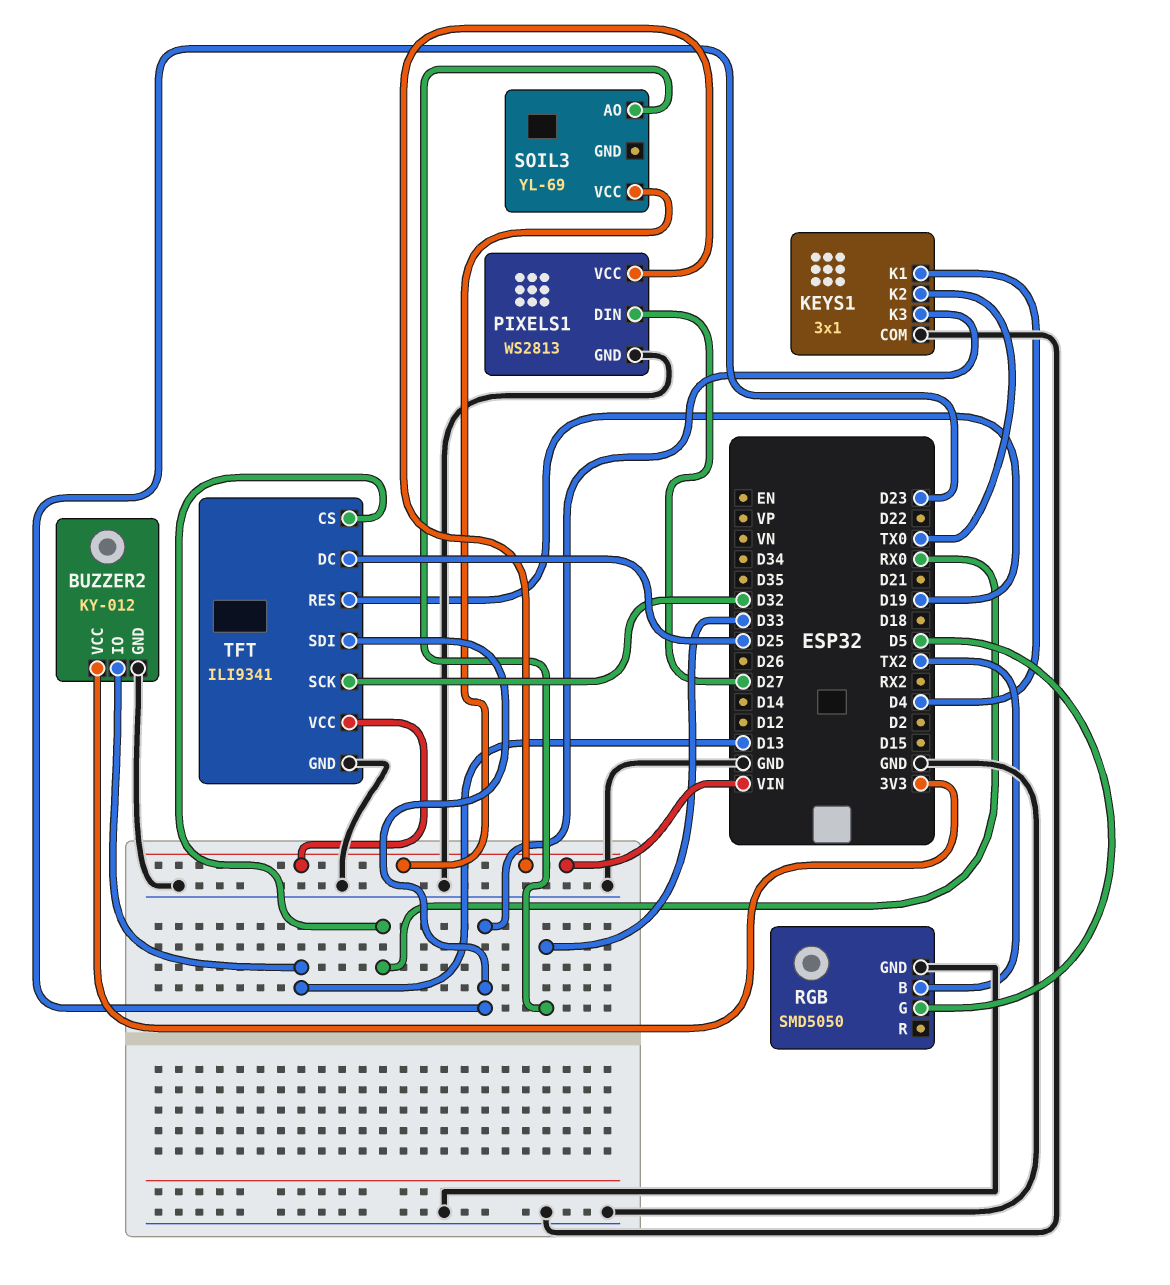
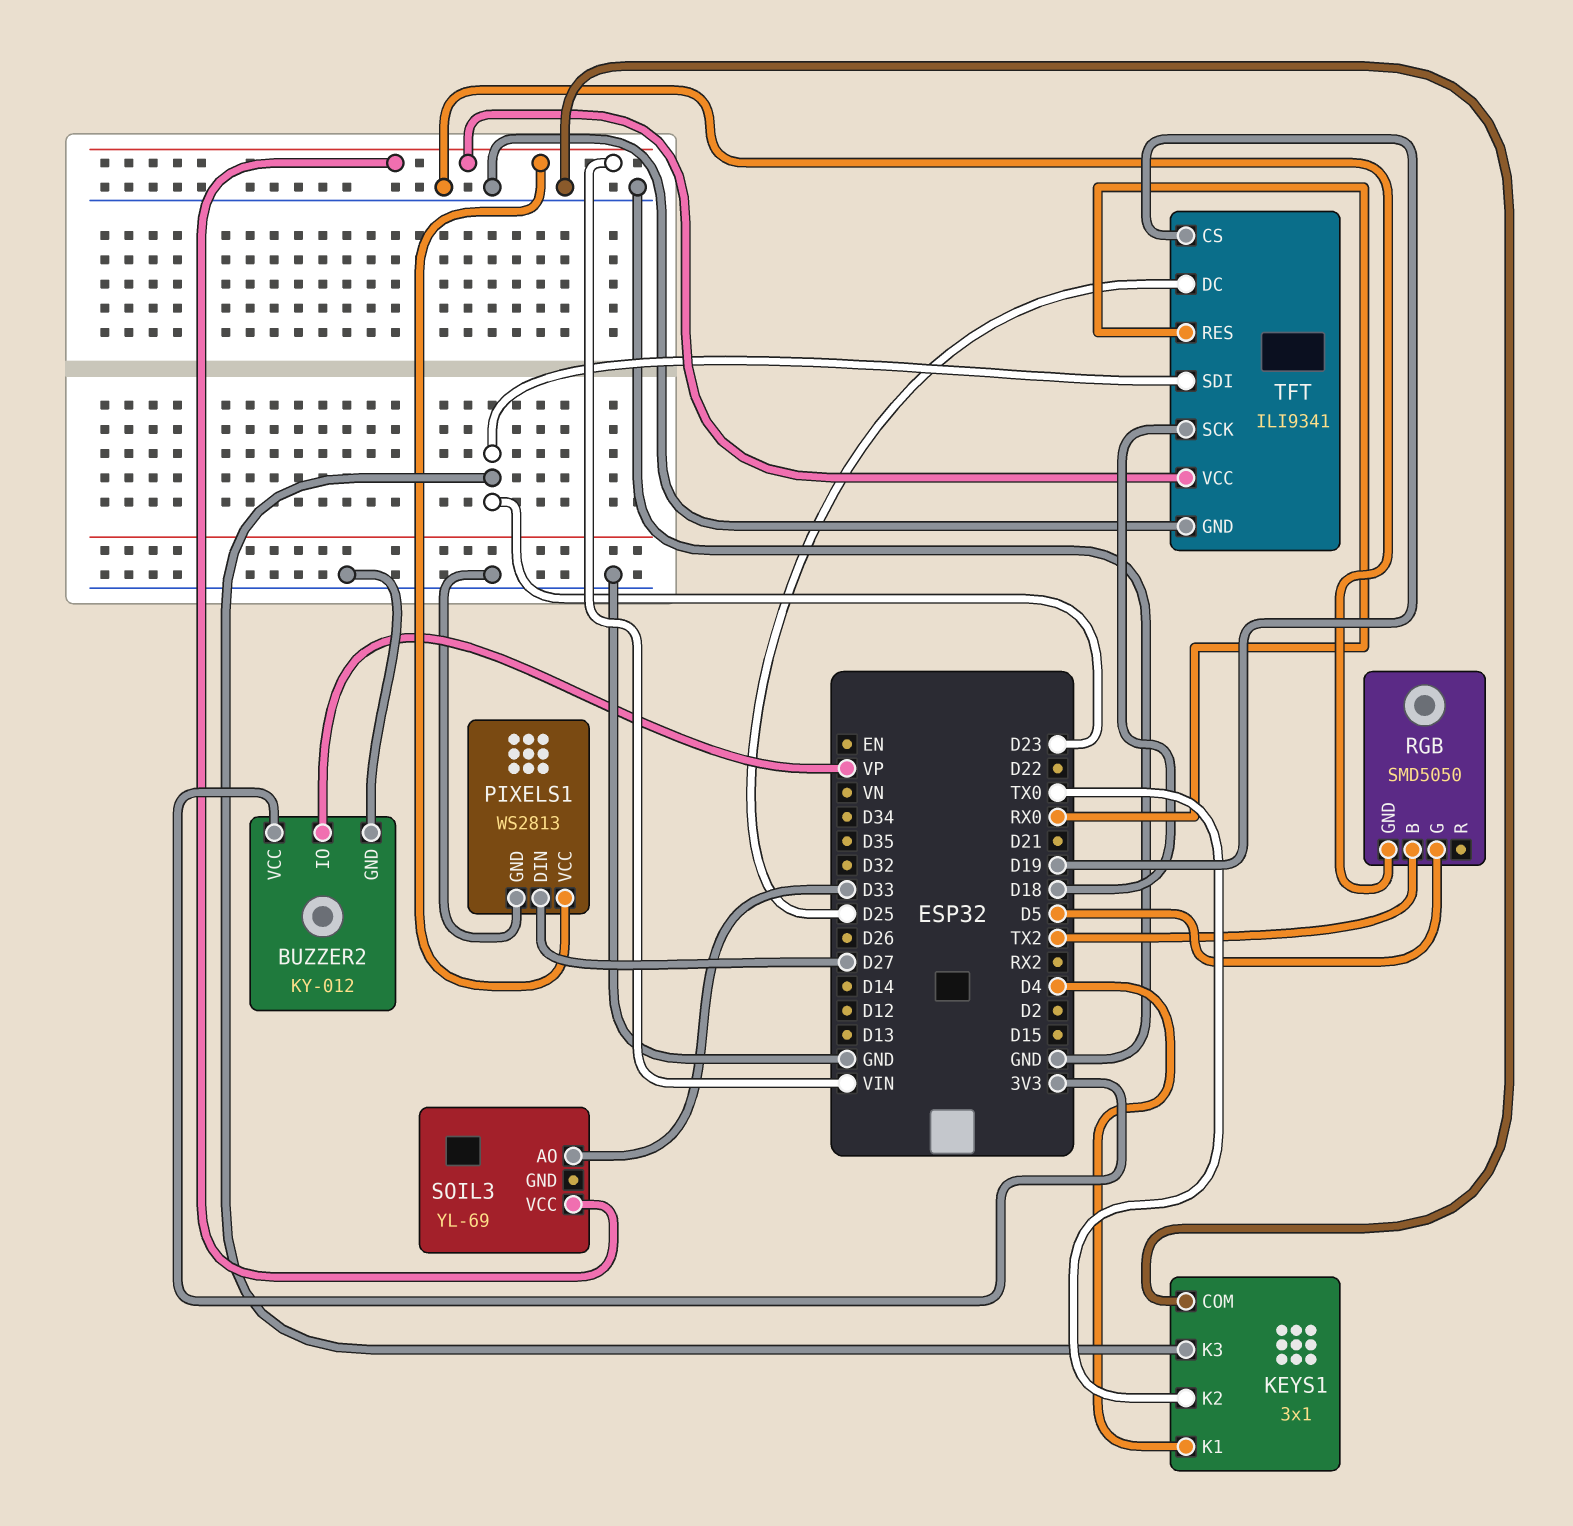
BUZZER2 pin IO: D13 -> VP
TFT pin CS: RX0 -> D19
TFT pin RES: D19 -> RX0
TFT pin SCK: D32 -> D18

